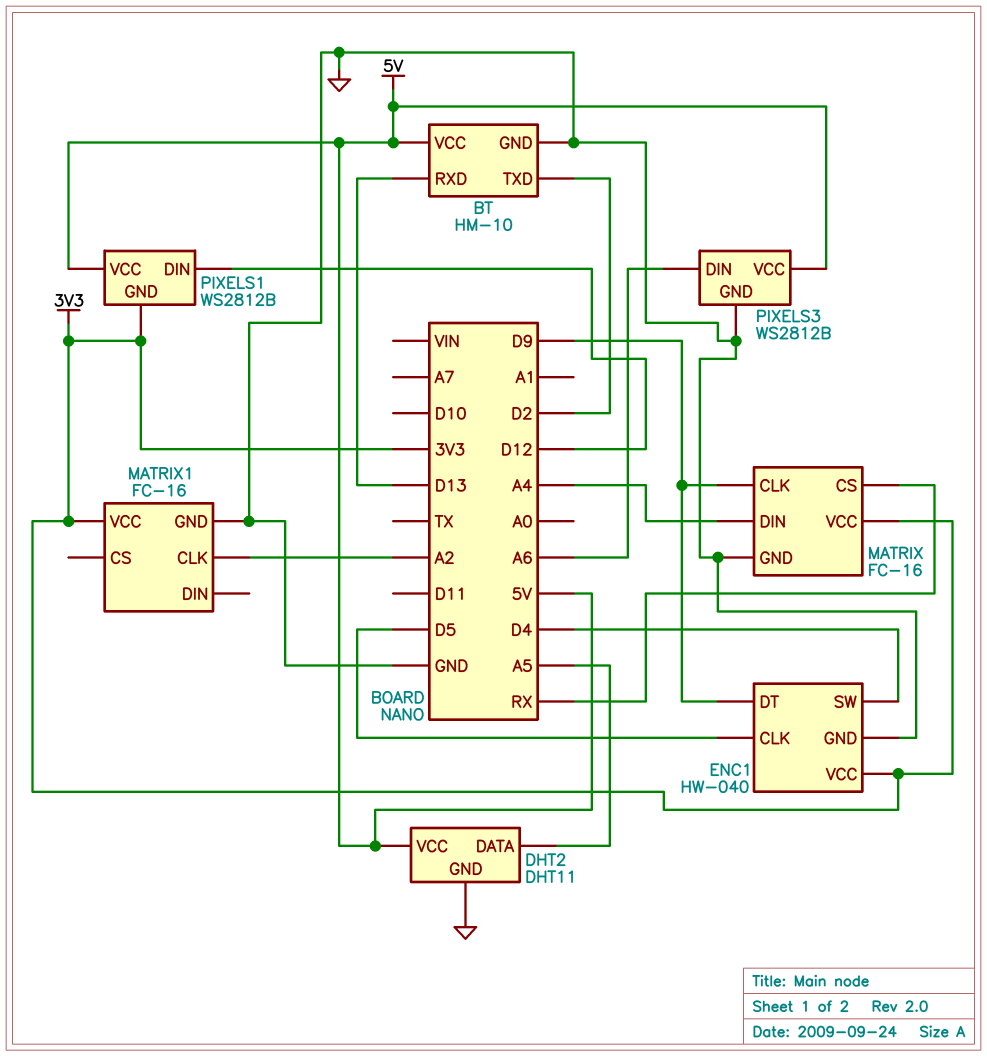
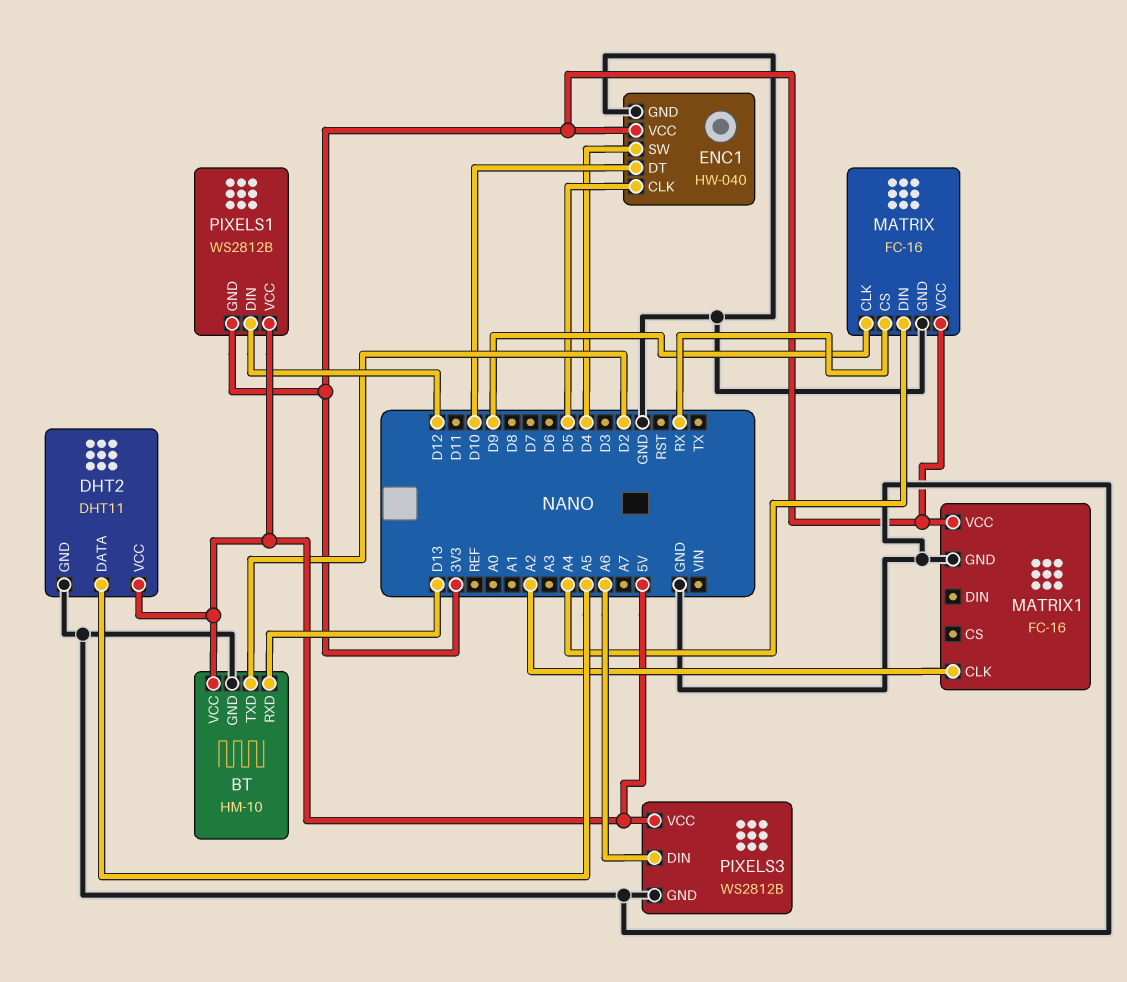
ENC1 pin DT: D9 -> D10

